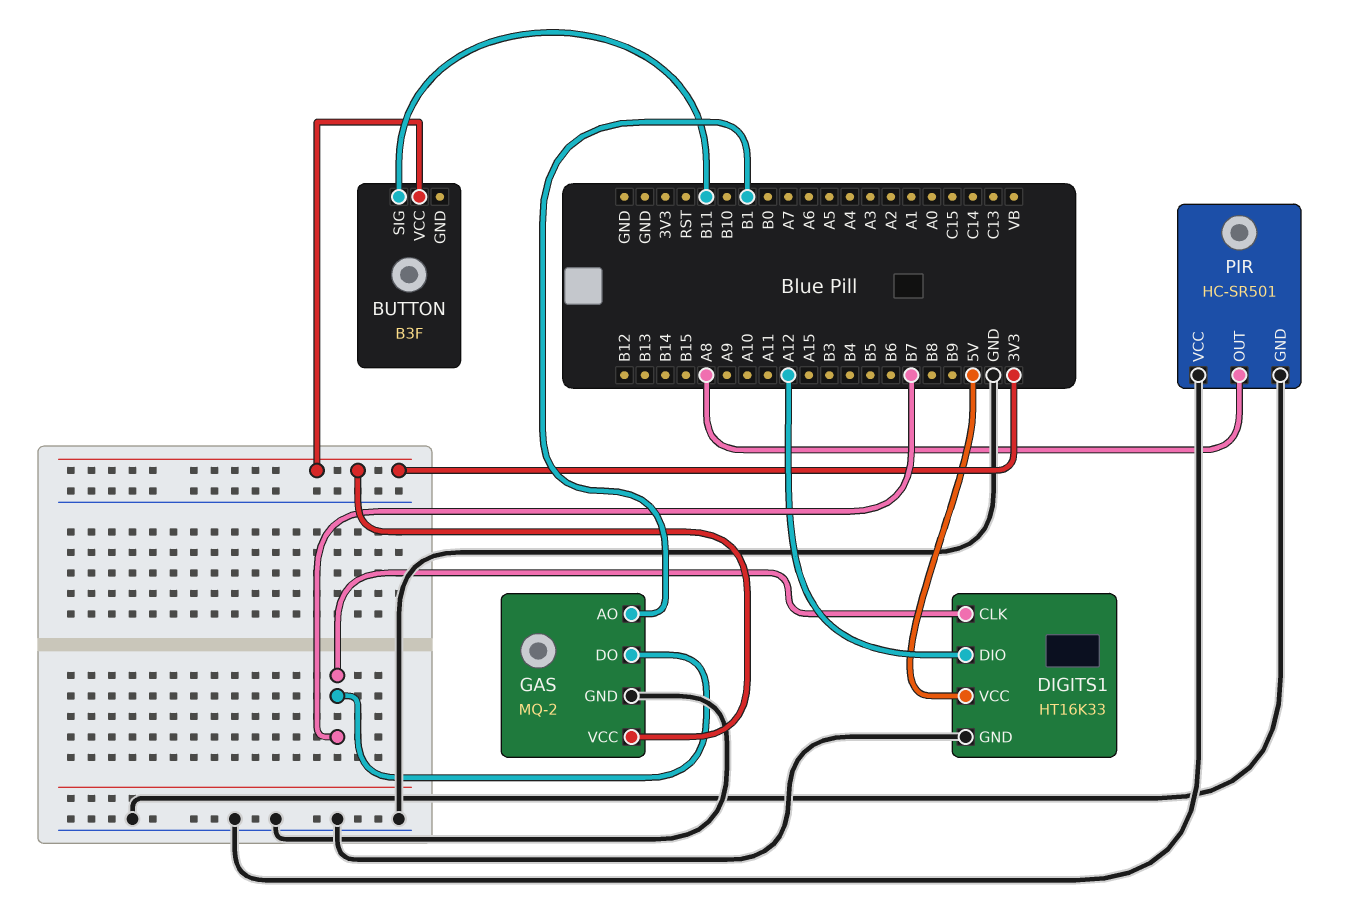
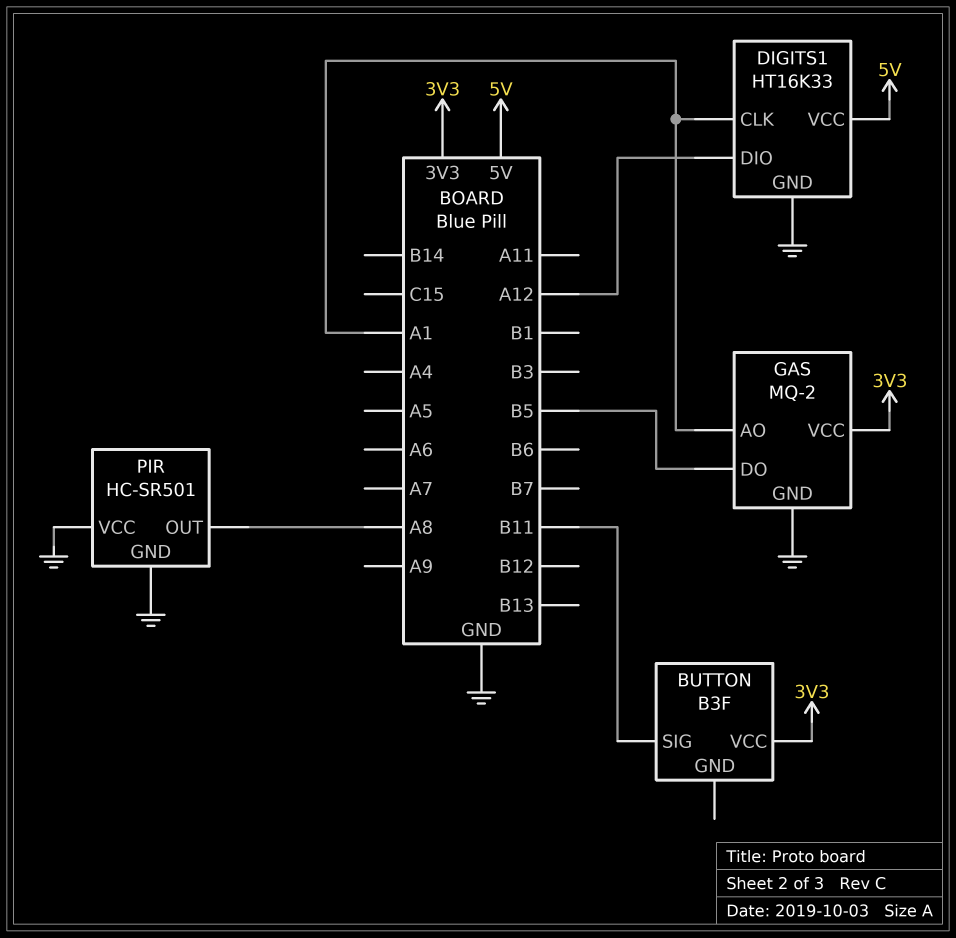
DIGITS1 pin CLK: B7 -> A1
GAS pin AO: B1 -> A1
GAS pin DO: B7 -> B5

